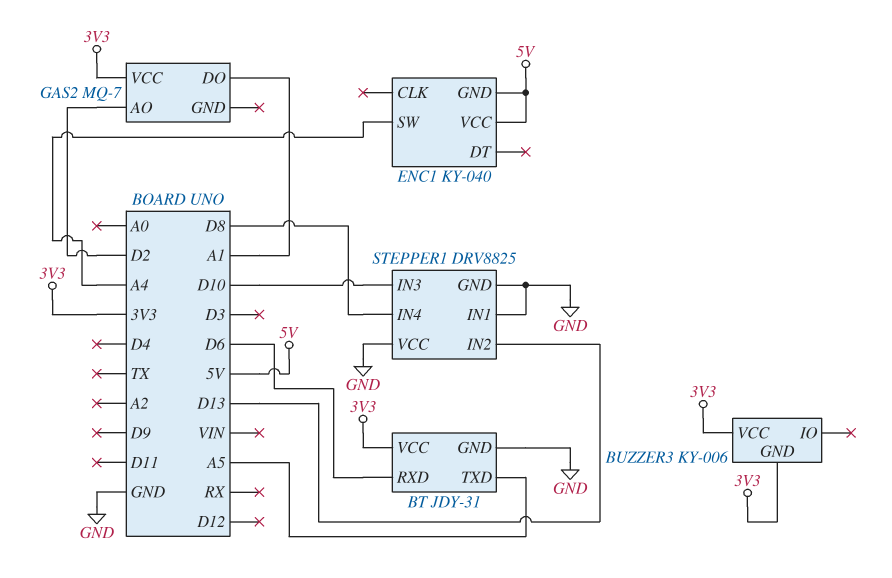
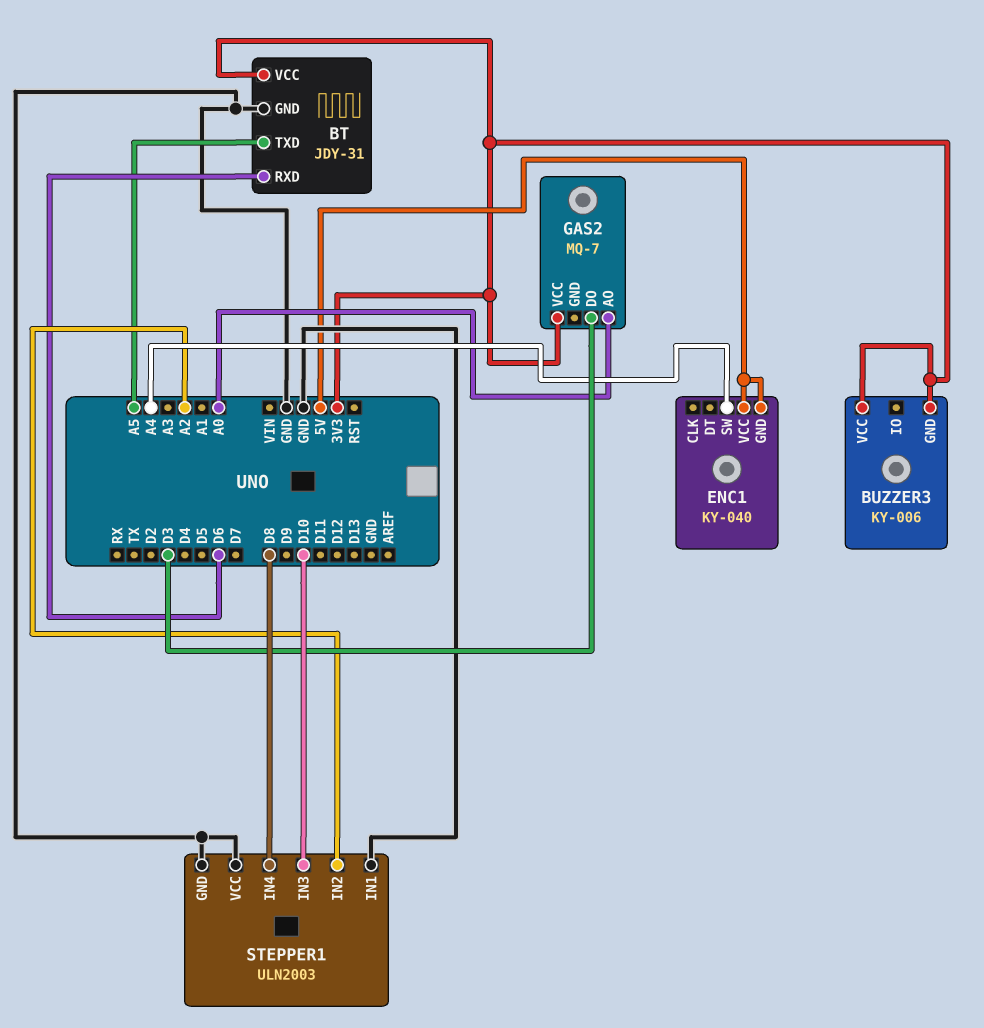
GAS2 pin AO: D2 -> A0
GAS2 pin DO: A1 -> D3
STEPPER1: DRV8825 -> ULN2003
STEPPER1 pin IN2: D13 -> A2

